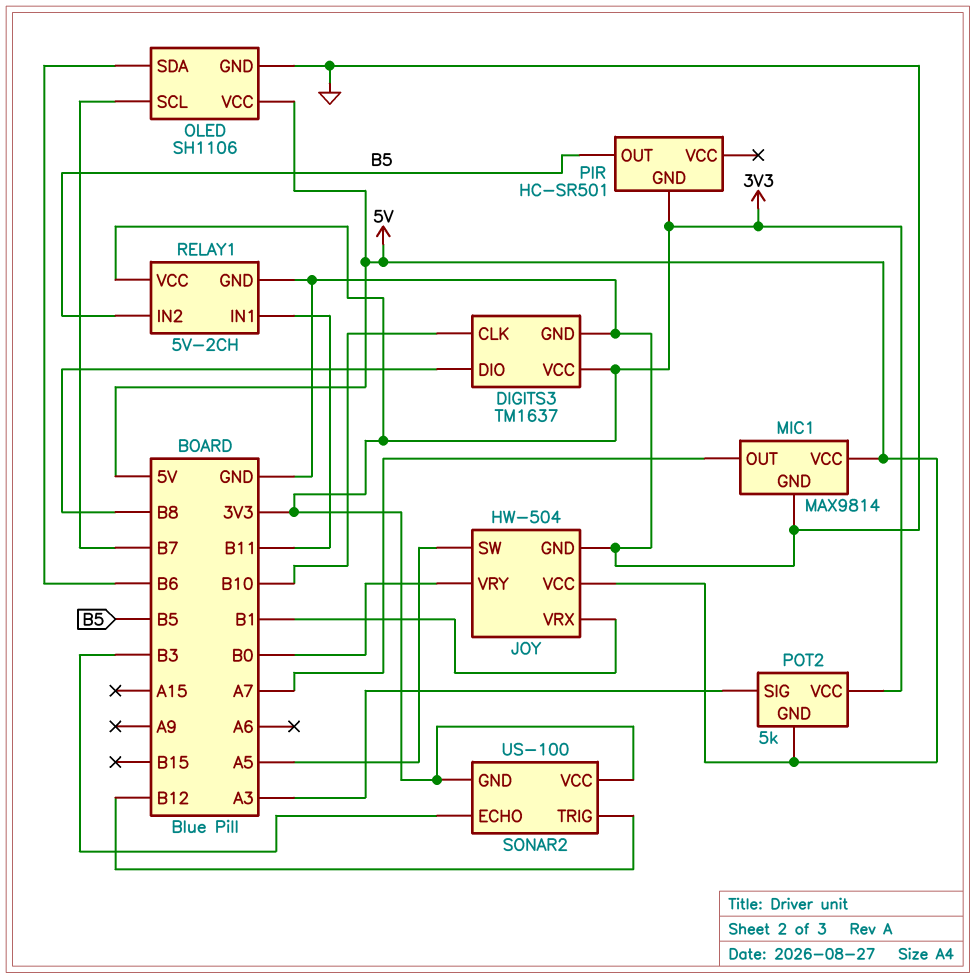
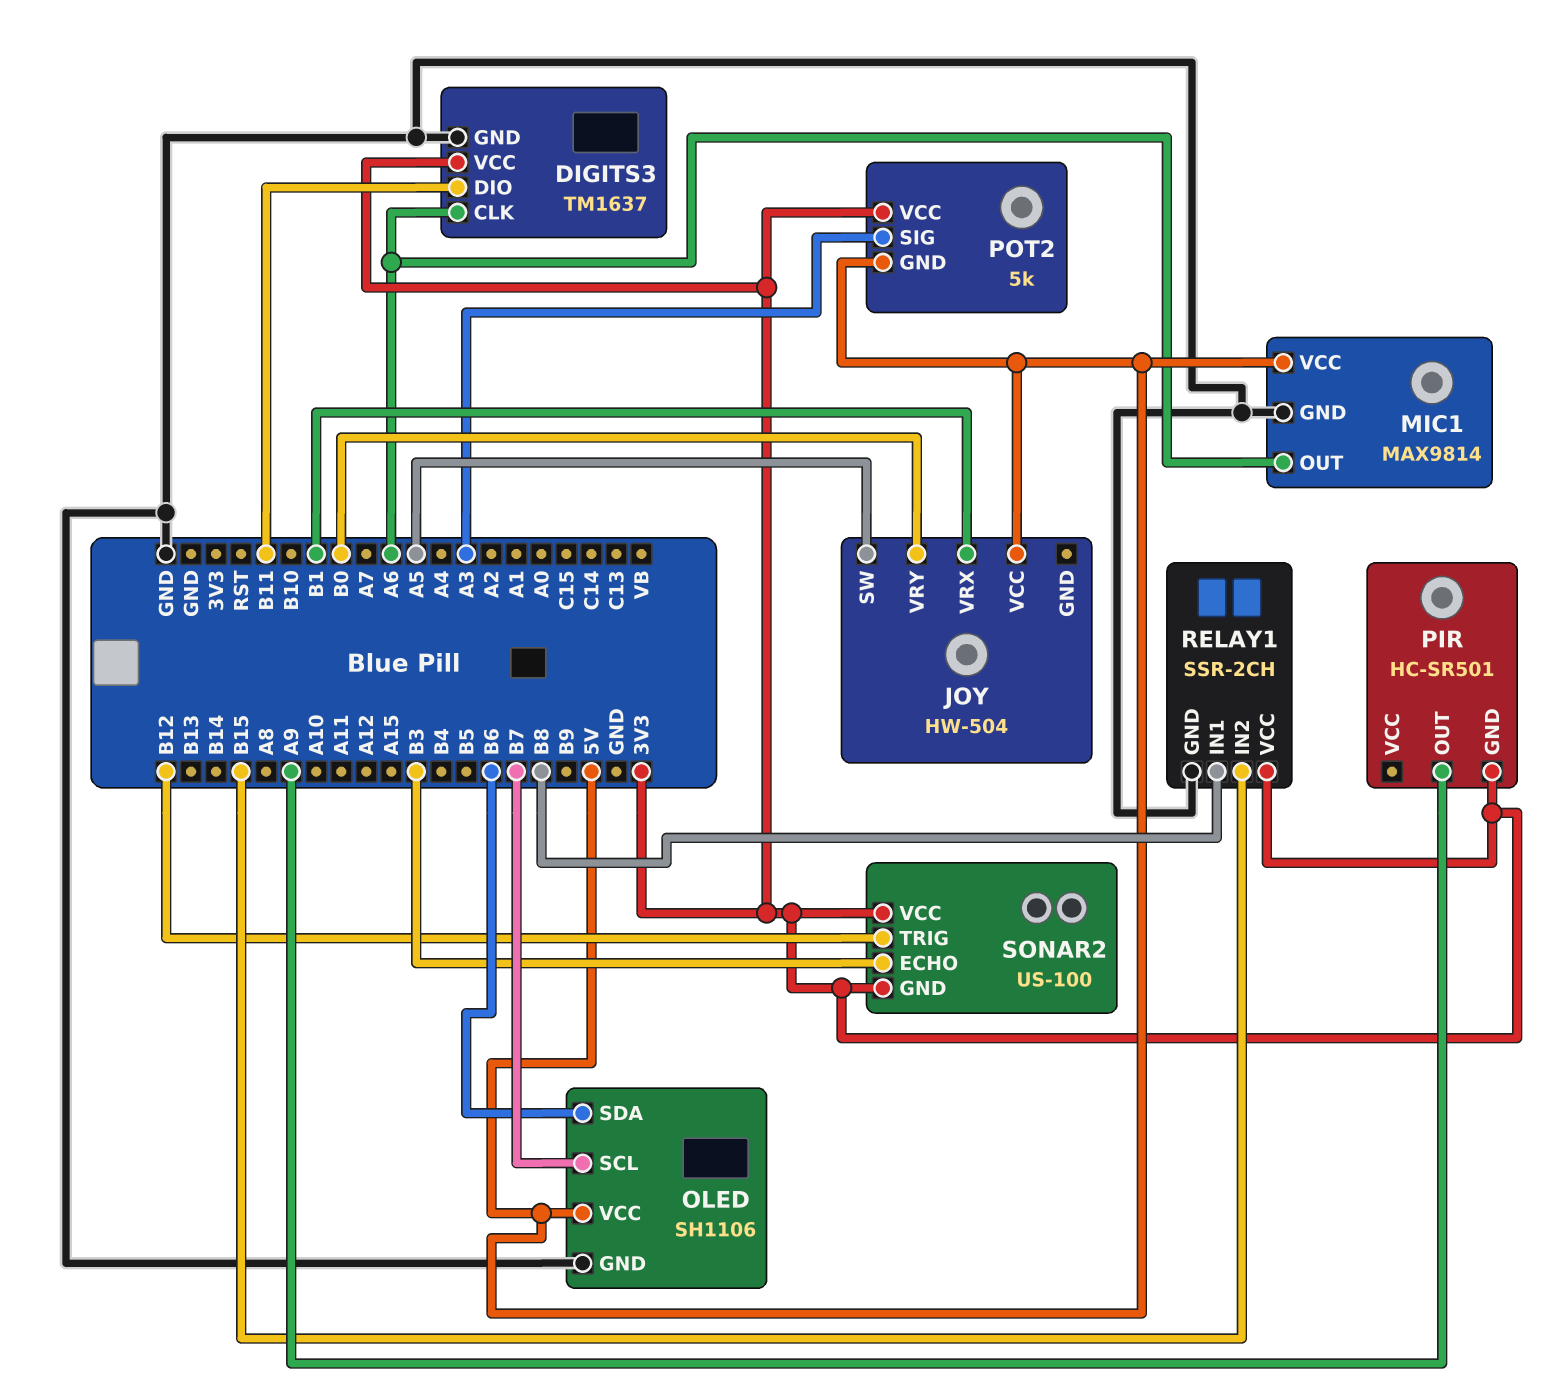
DIGITS3 pin CLK: B10 -> A6
DIGITS3 pin DIO: B8 -> B11
JOY pin GND: GND -> none
MIC1 pin OUT: A7 -> A6
PIR pin OUT: B5 -> A9
RELAY1: 5V-2CH -> SSR-2CH
RELAY1 pin IN1: B11 -> B8
RELAY1 pin IN2: B5 -> B15

